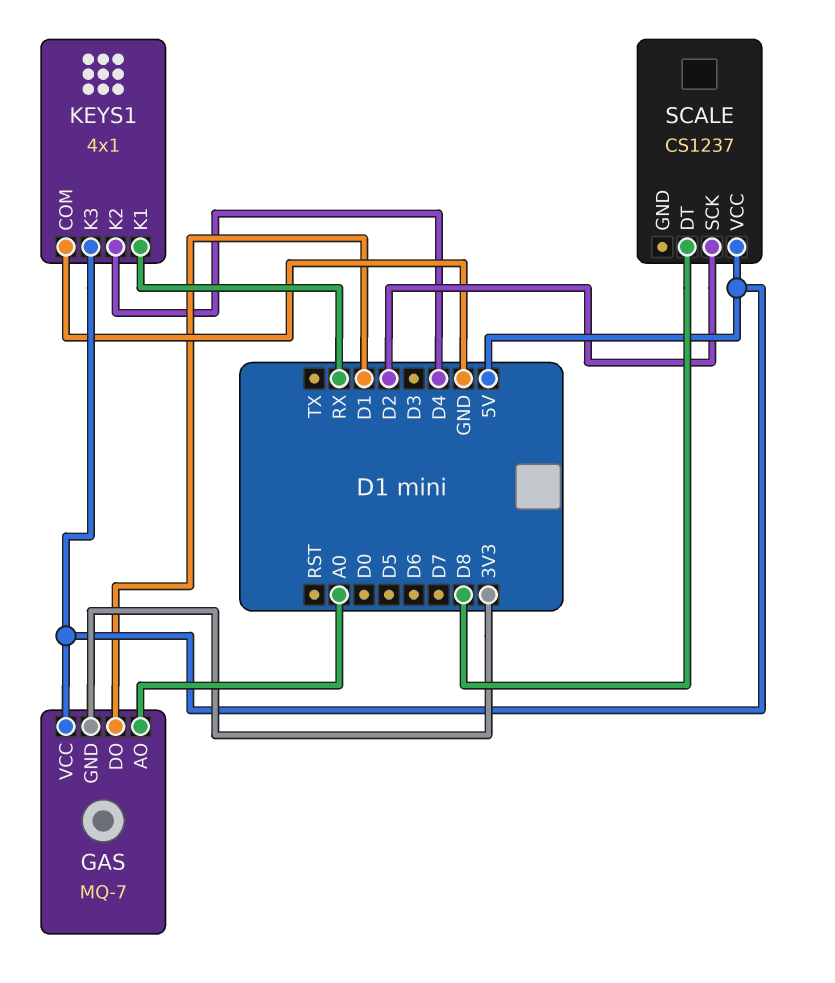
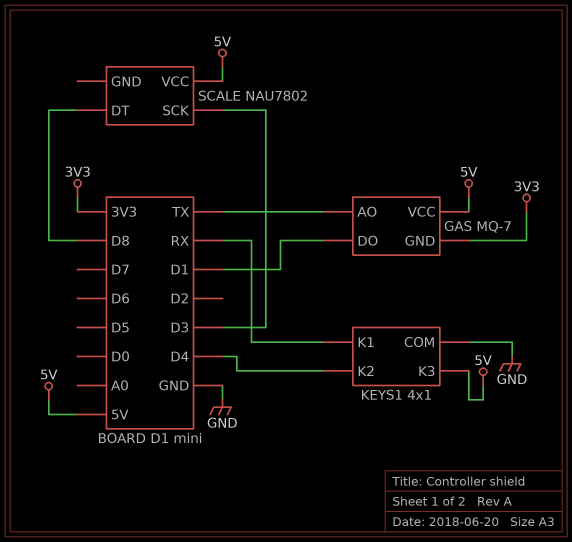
GAS pin AO: A0 -> TX
SCALE: CS1237 -> NAU7802
SCALE pin SCK: D2 -> D3

